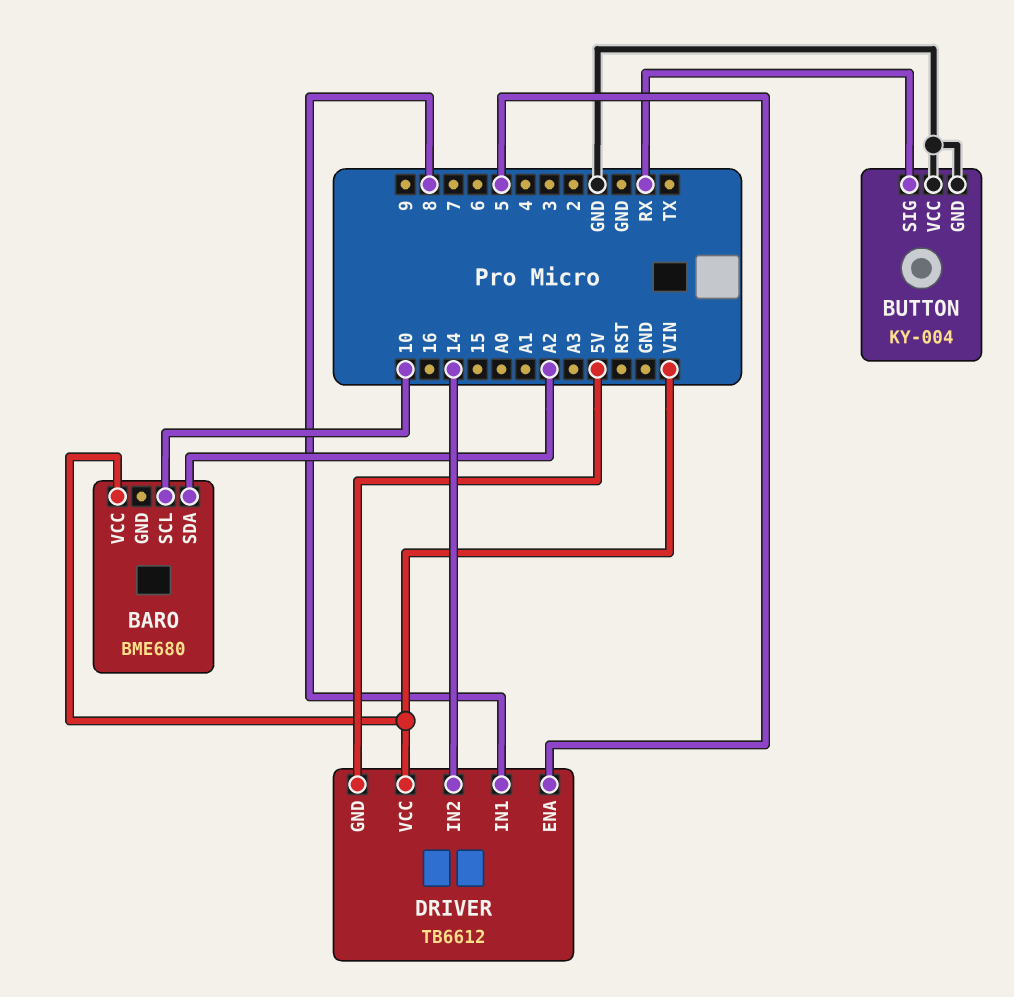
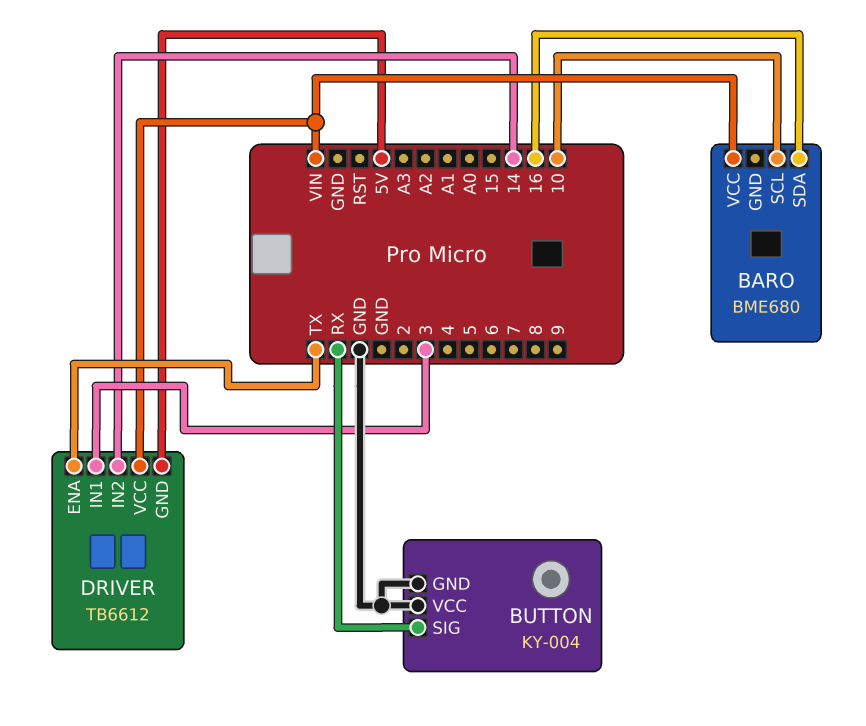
BARO pin SDA: A2 -> 16
DRIVER pin ENA: 5 -> TX
DRIVER pin IN1: 8 -> 3

